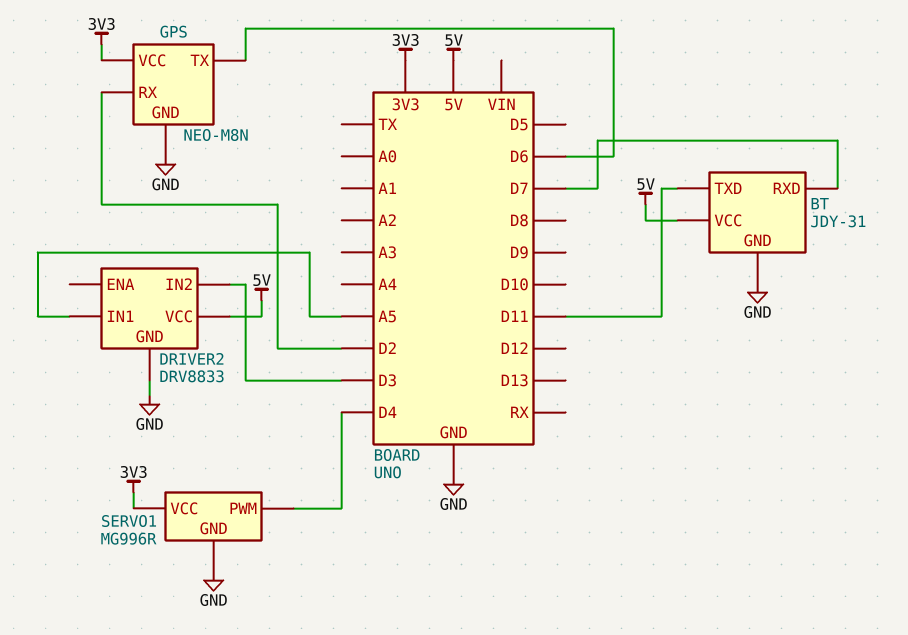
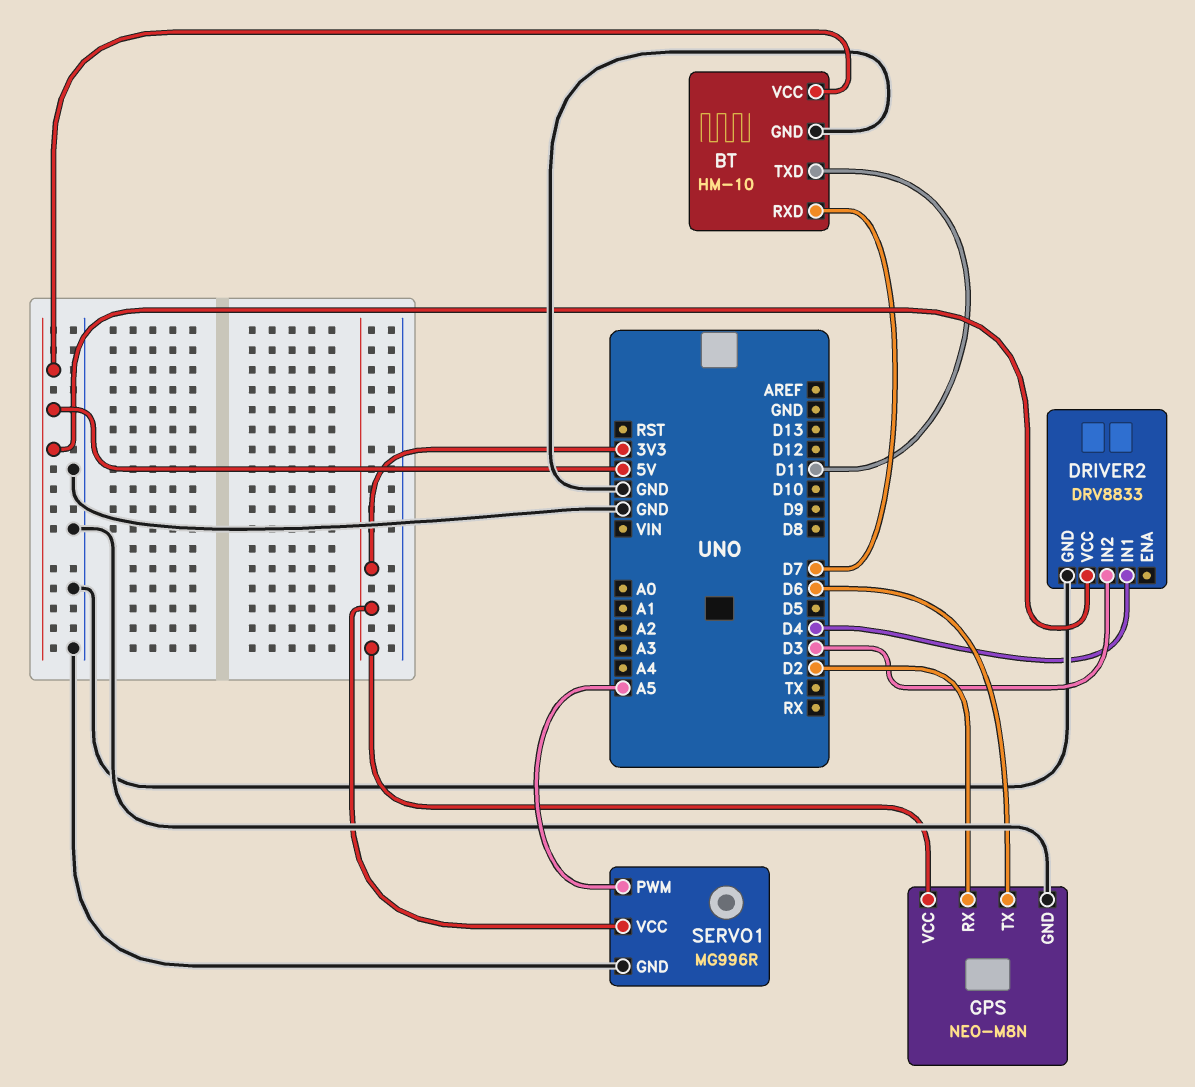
BT: JDY-31 -> HM-10
DRIVER2 pin IN1: A5 -> D4
SERVO1 pin PWM: D4 -> A5

